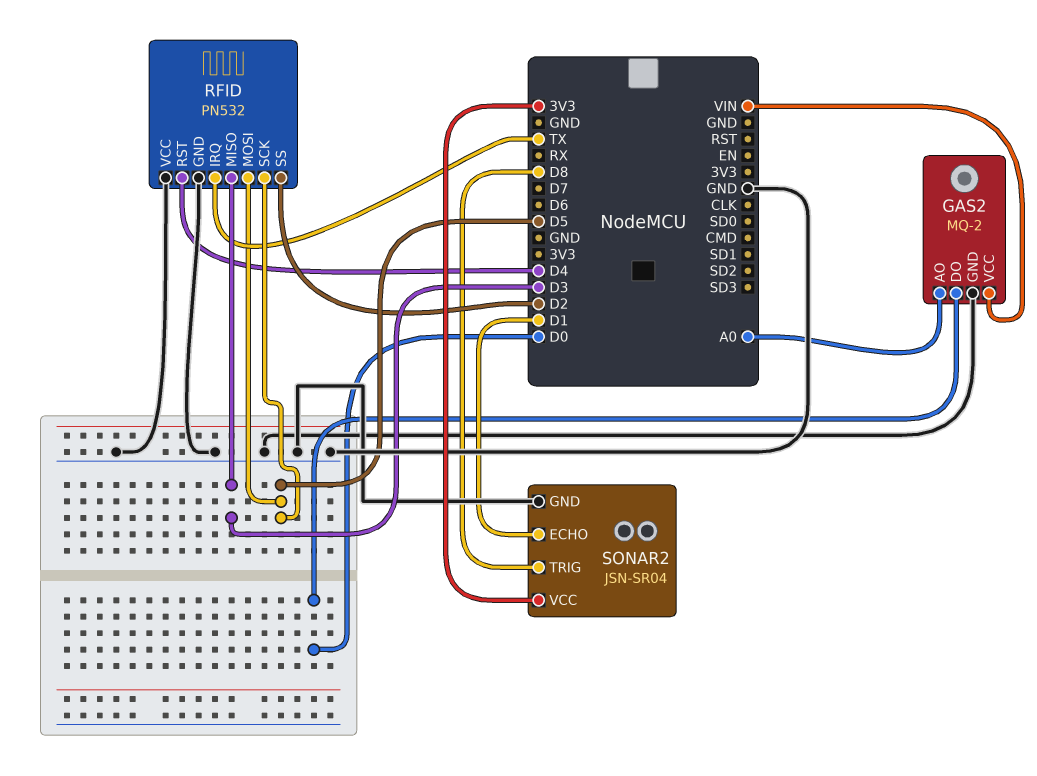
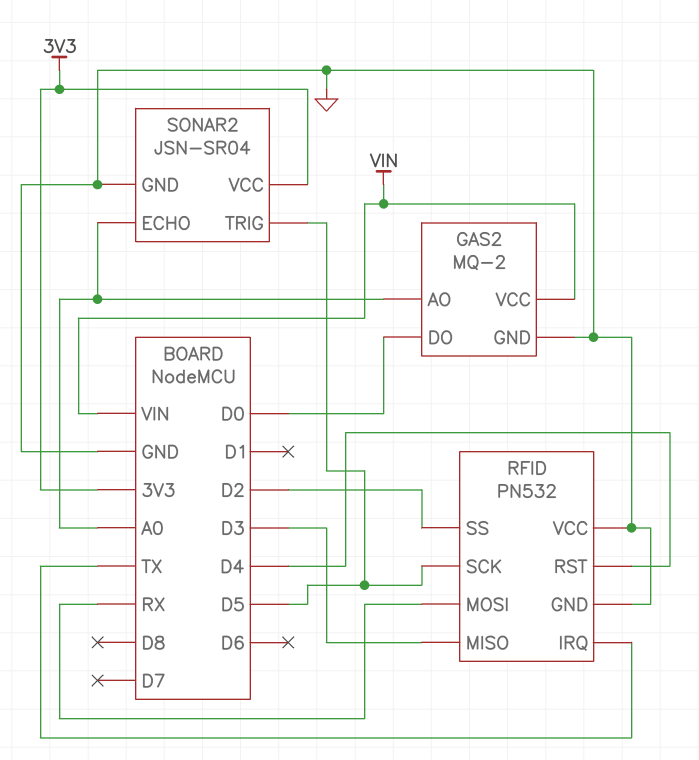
RFID pin MOSI: D5 -> RX
SONAR2 pin ECHO: D1 -> A0
SONAR2 pin TRIG: D8 -> D5

